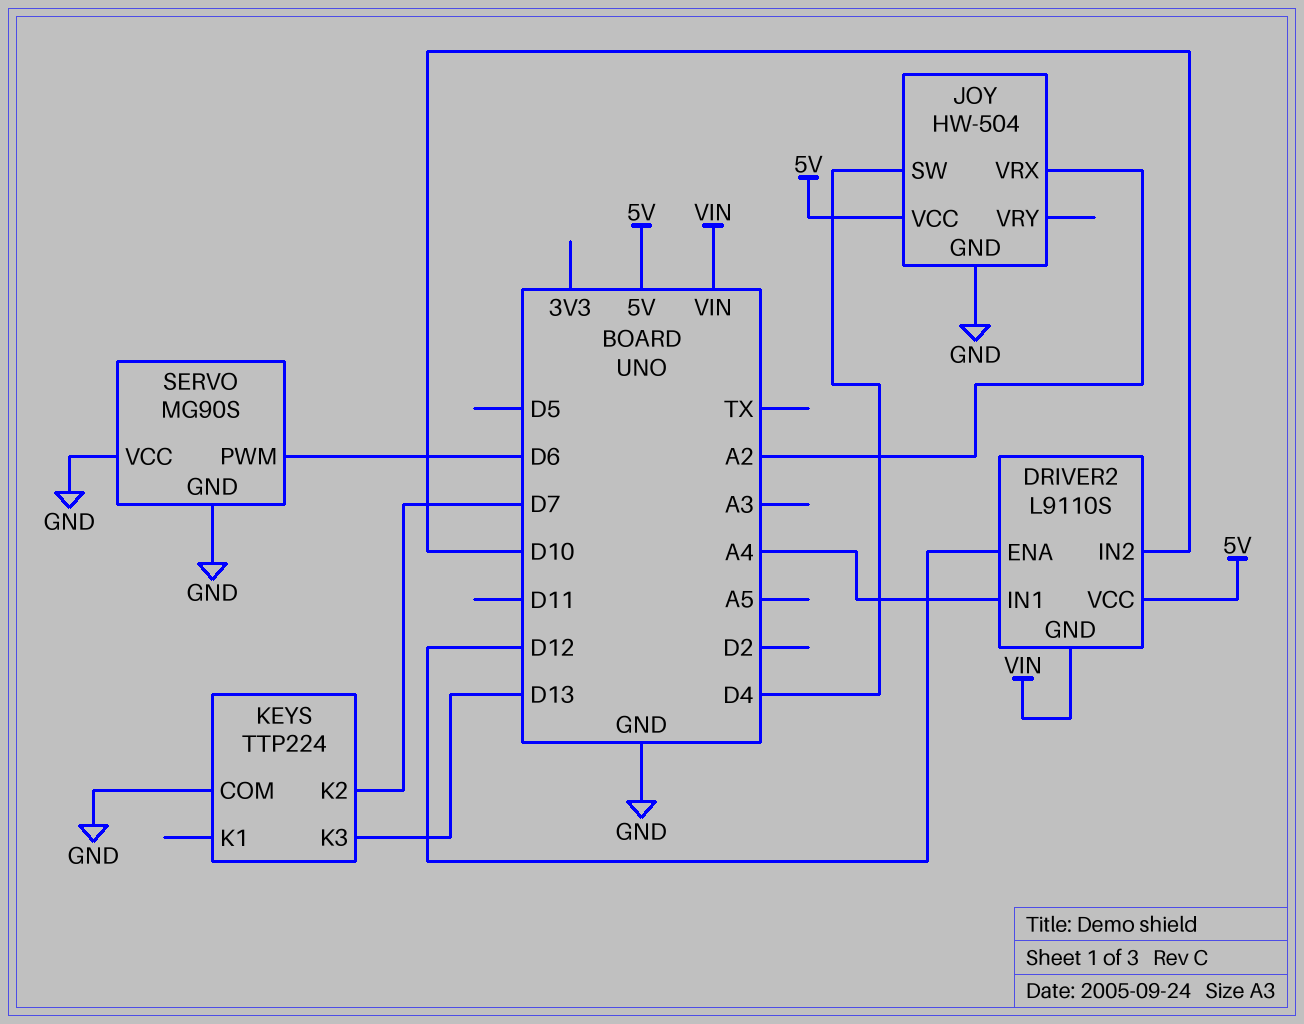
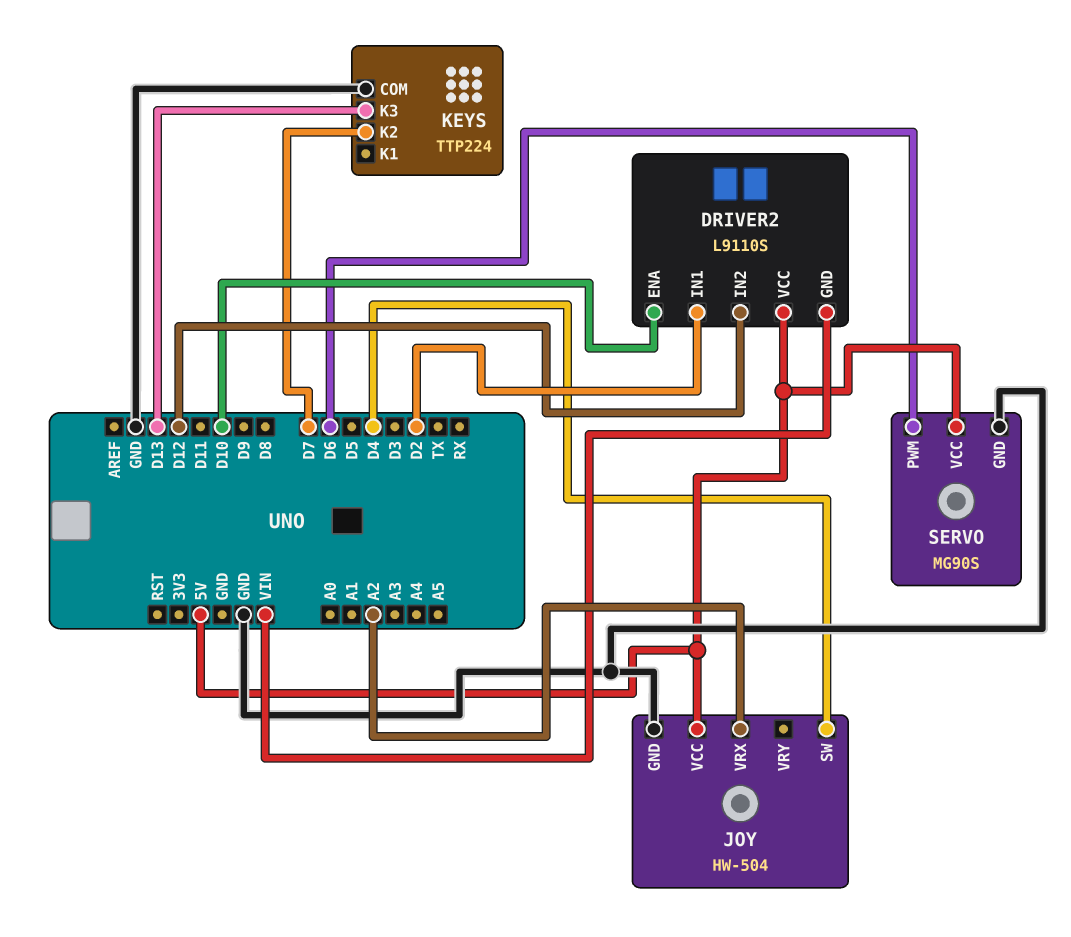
DRIVER2 pin ENA: D12 -> D10
DRIVER2 pin IN1: A4 -> D2
DRIVER2 pin IN2: D10 -> D12
SERVO pin VCC: GND -> 5V

